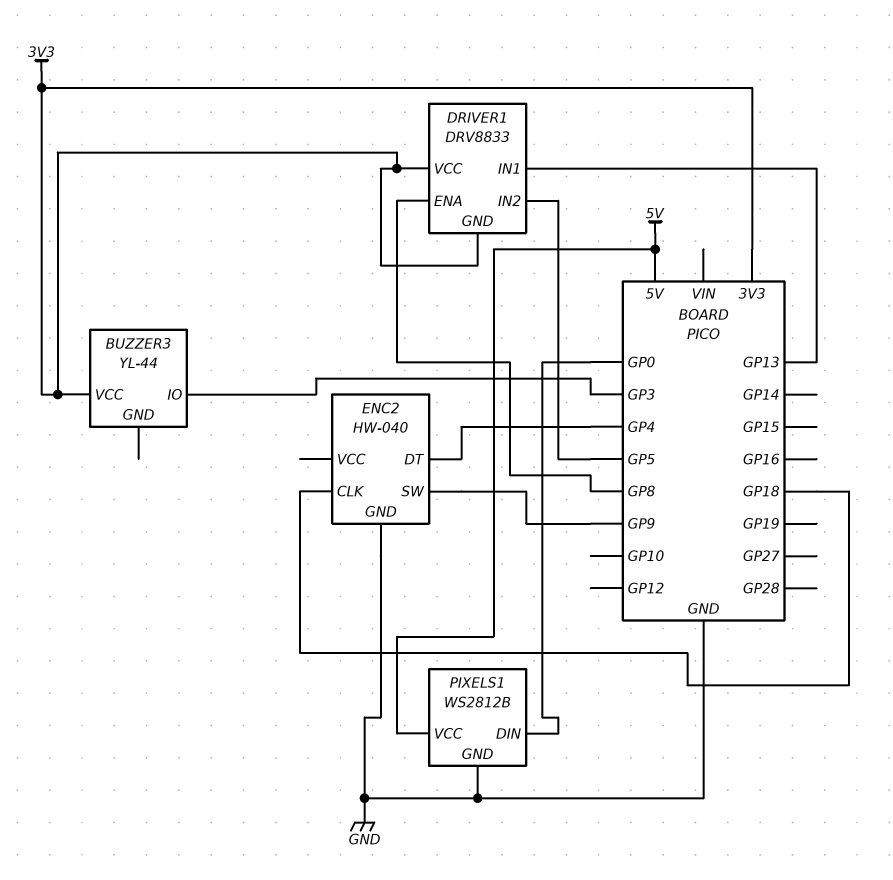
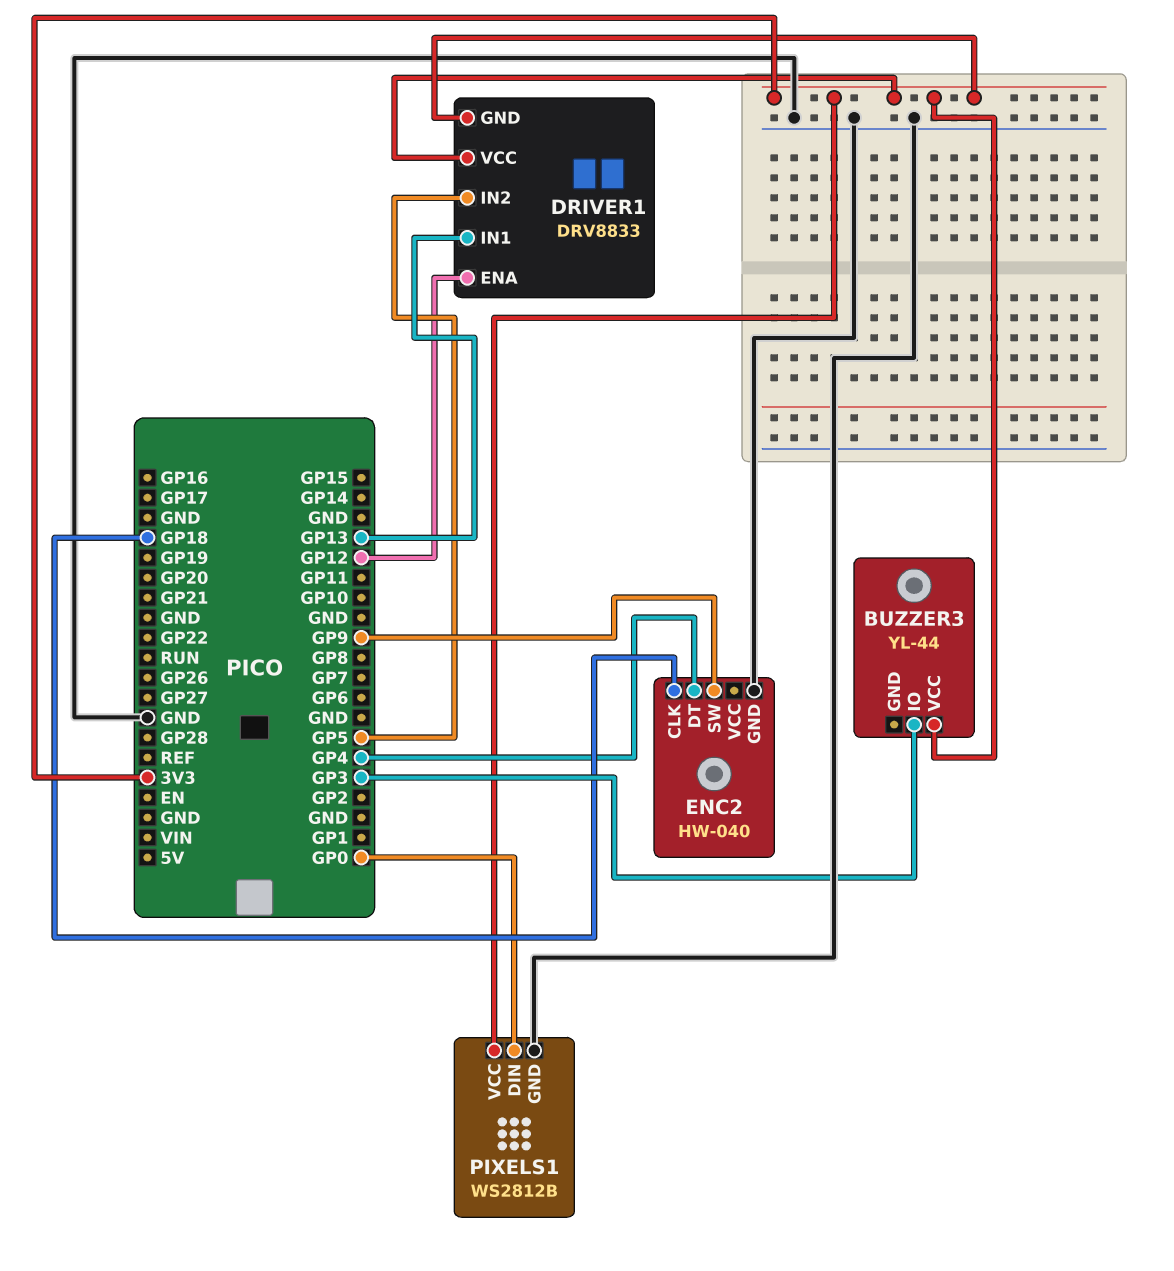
DRIVER1 pin ENA: GP8 -> GP12
PIXELS1 pin VCC: 5V -> 3V3

